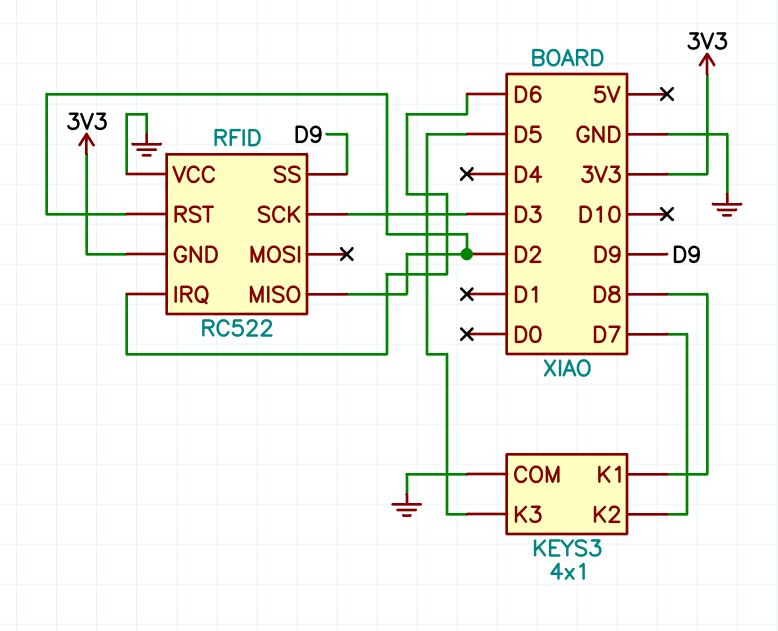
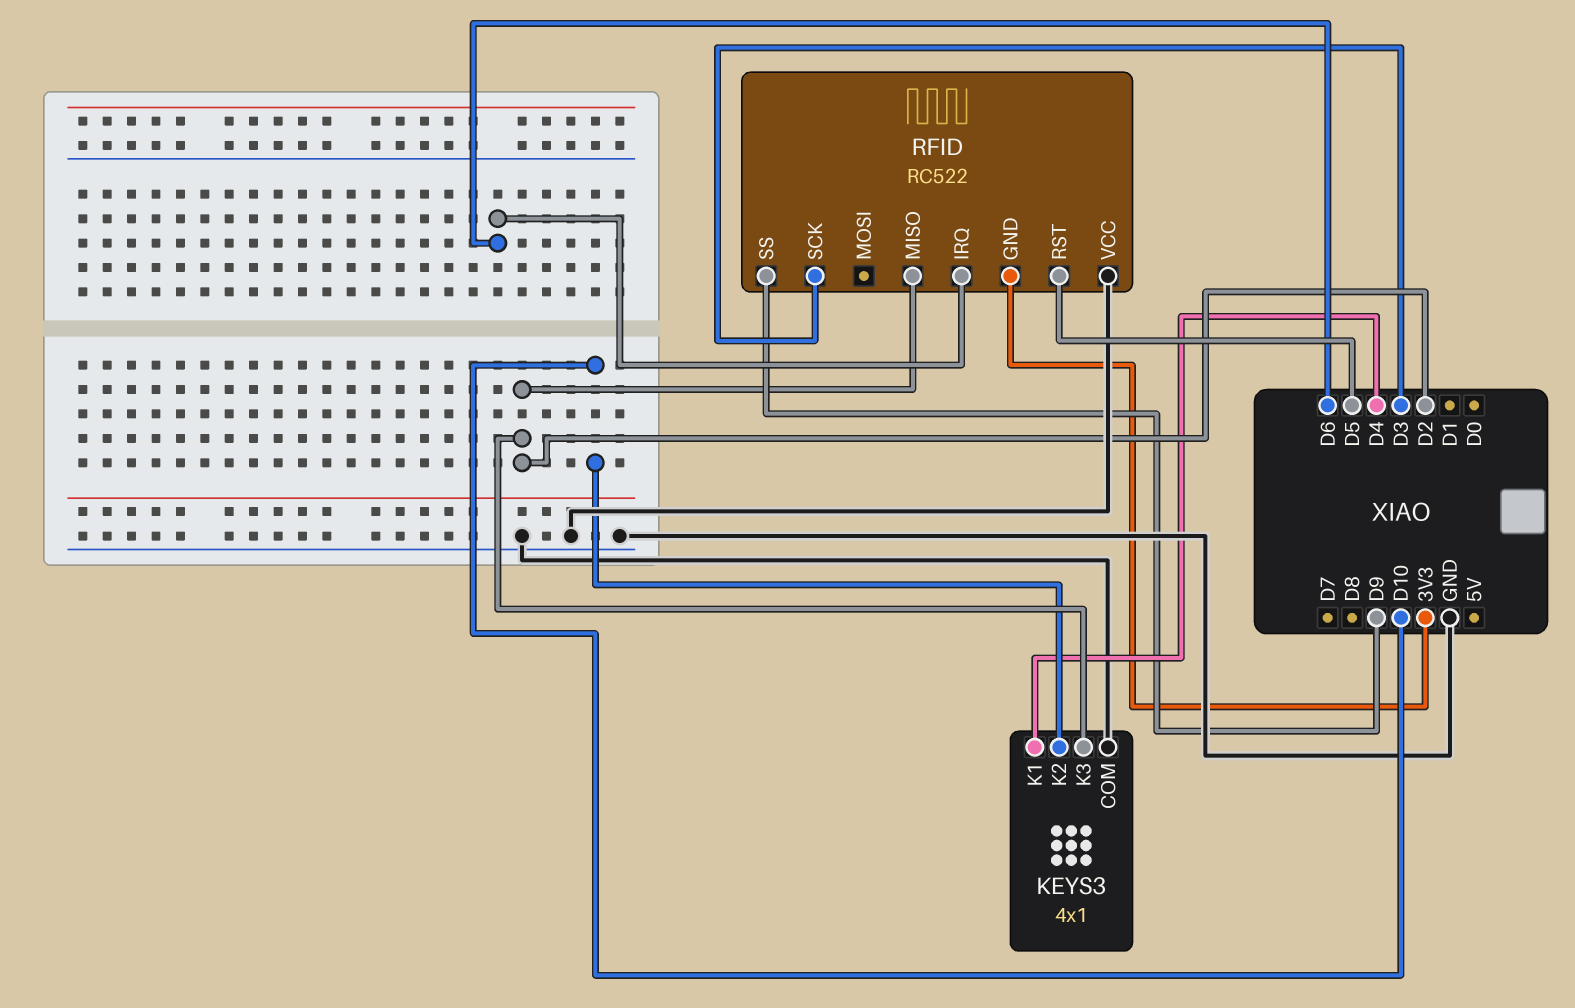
KEYS3 pin K1: D8 -> D4
KEYS3 pin K2: D7 -> D10
KEYS3 pin K3: D5 -> D2
RFID pin RST: D2 -> D5

